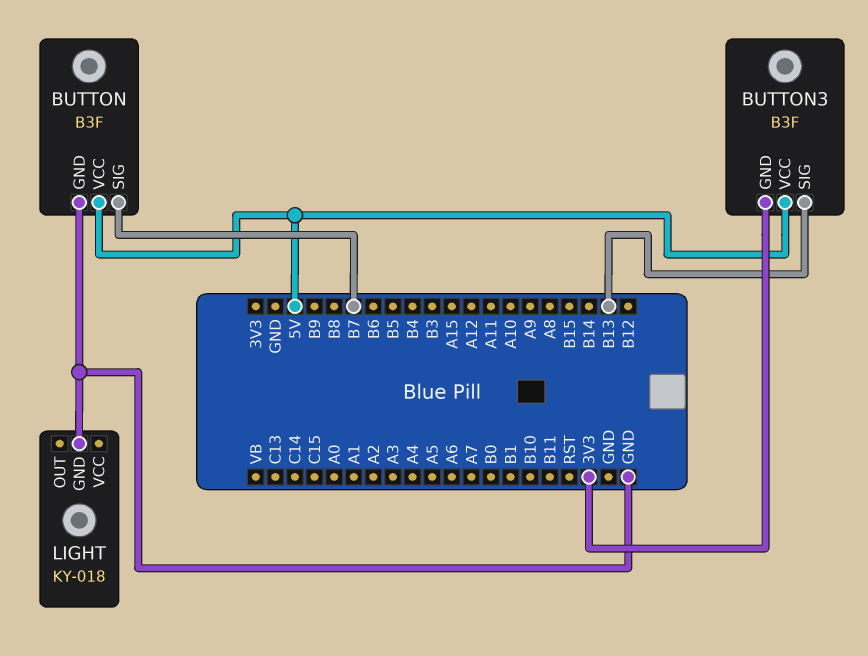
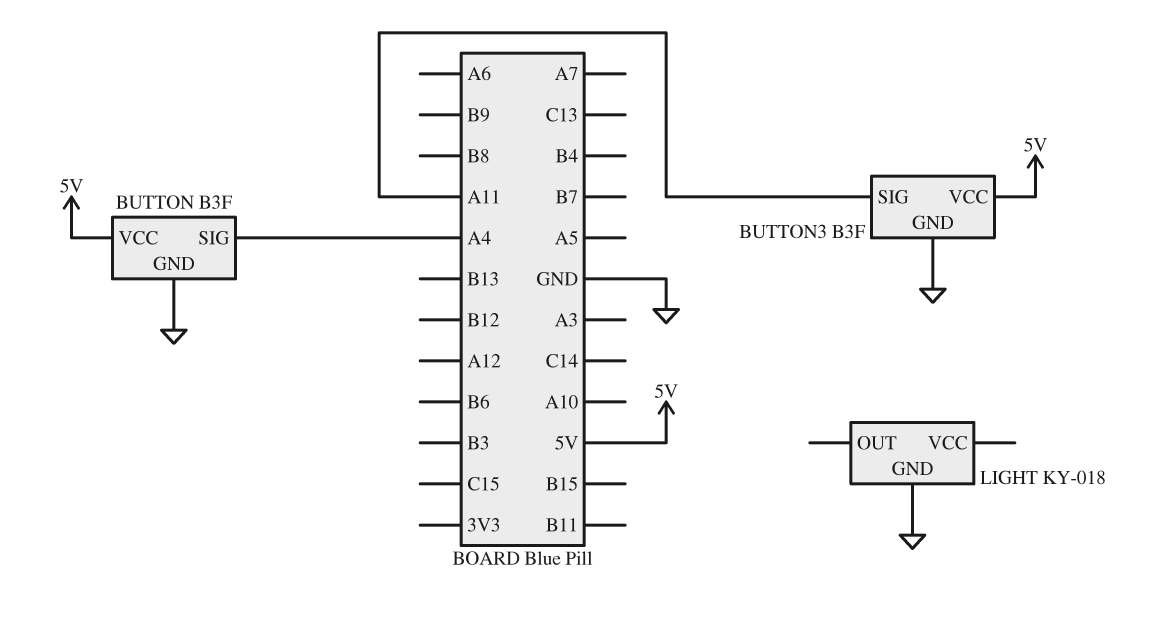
BUTTON pin SIG: B7 -> A4
BUTTON3 pin GND: 3V3 -> GND
BUTTON3 pin SIG: B13 -> A11

